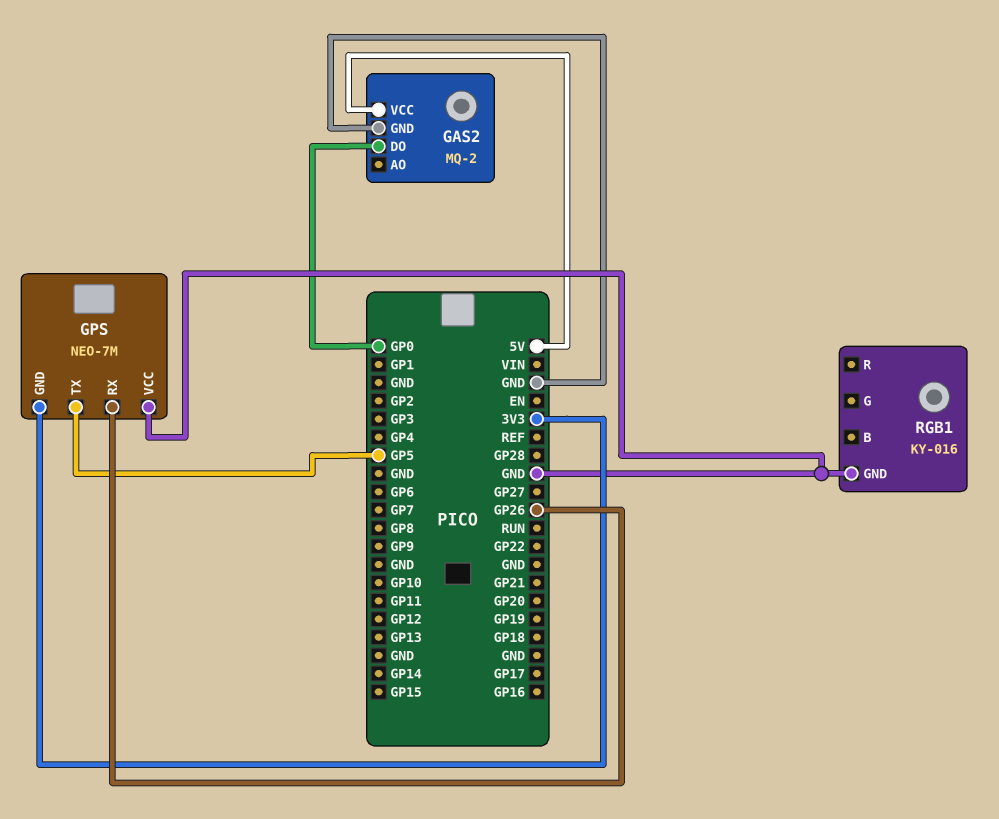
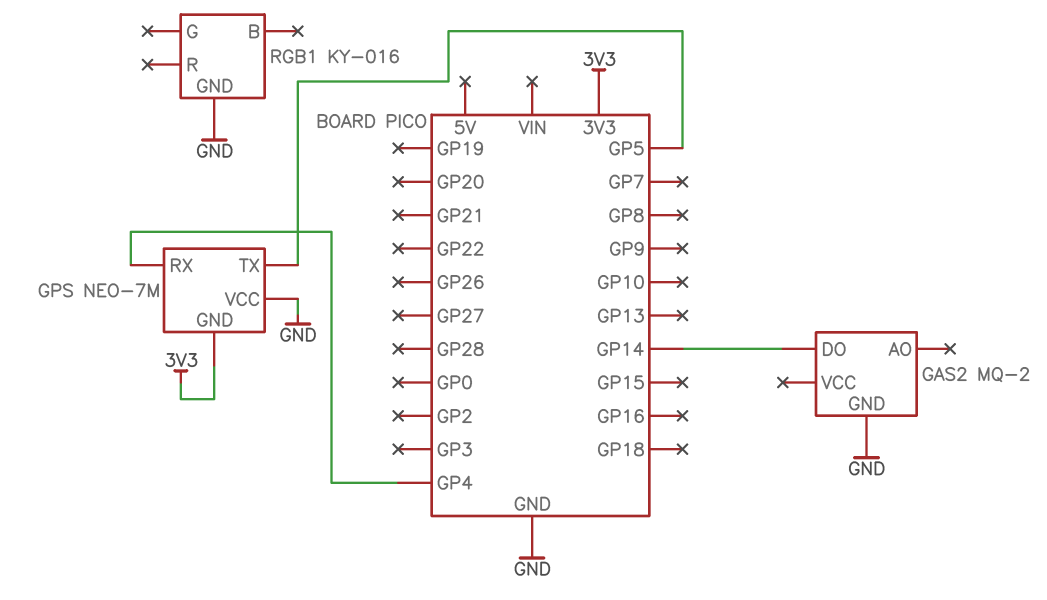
GAS2 pin DO: GP0 -> GP14
GAS2 pin VCC: 5V -> none
GPS pin RX: GP26 -> GP4

